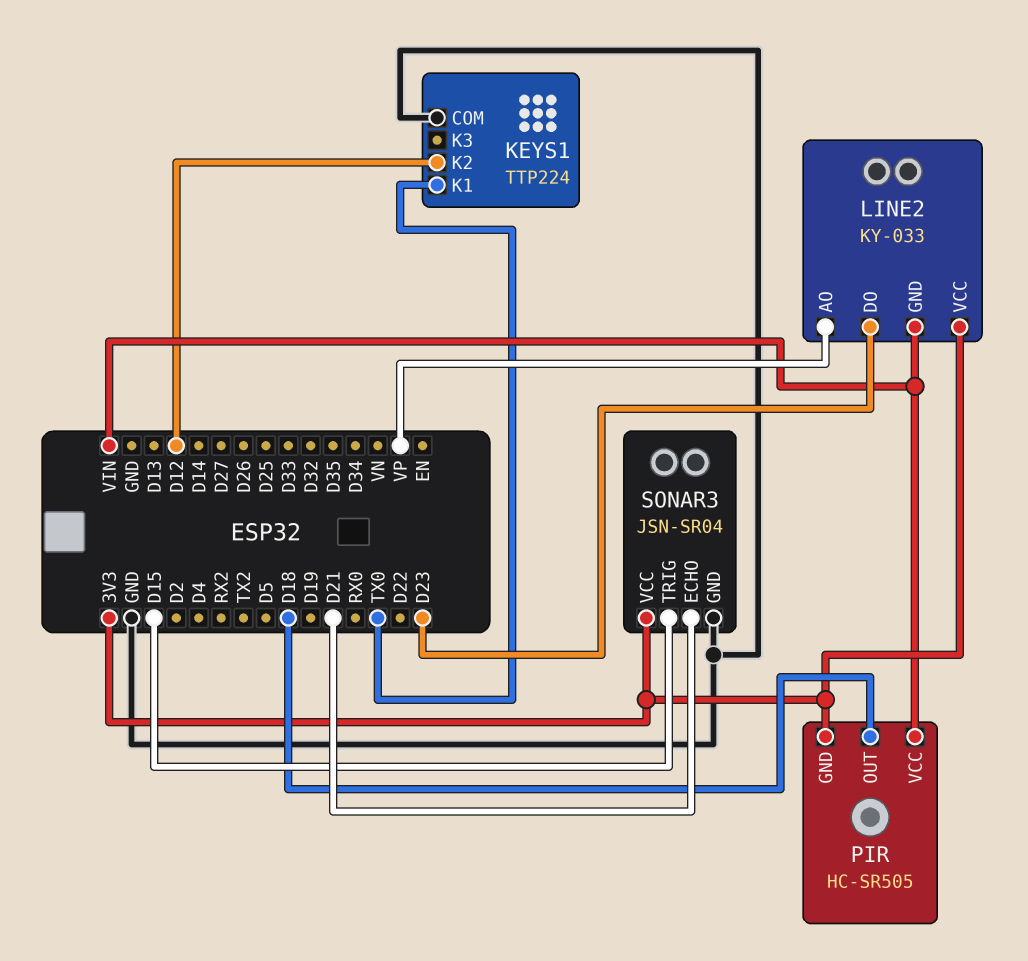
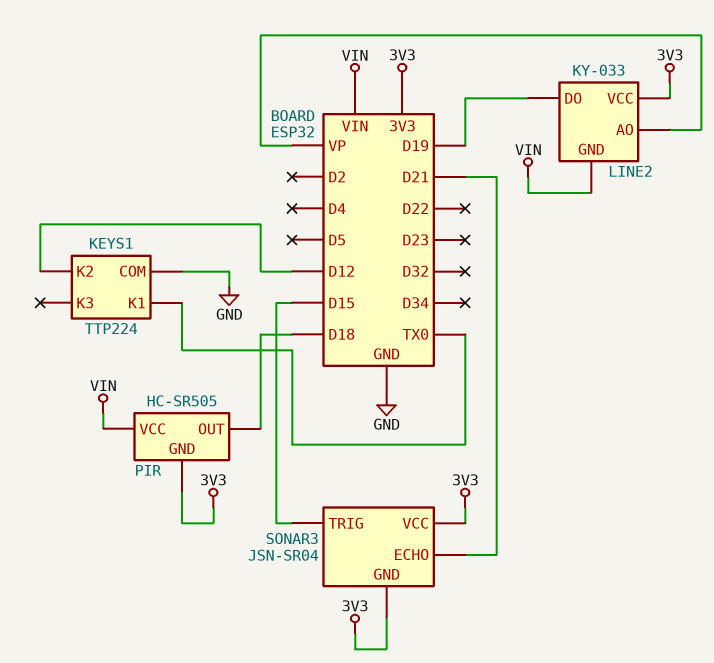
LINE2 pin DO: D23 -> D19
SONAR3 pin GND: GND -> 3V3

